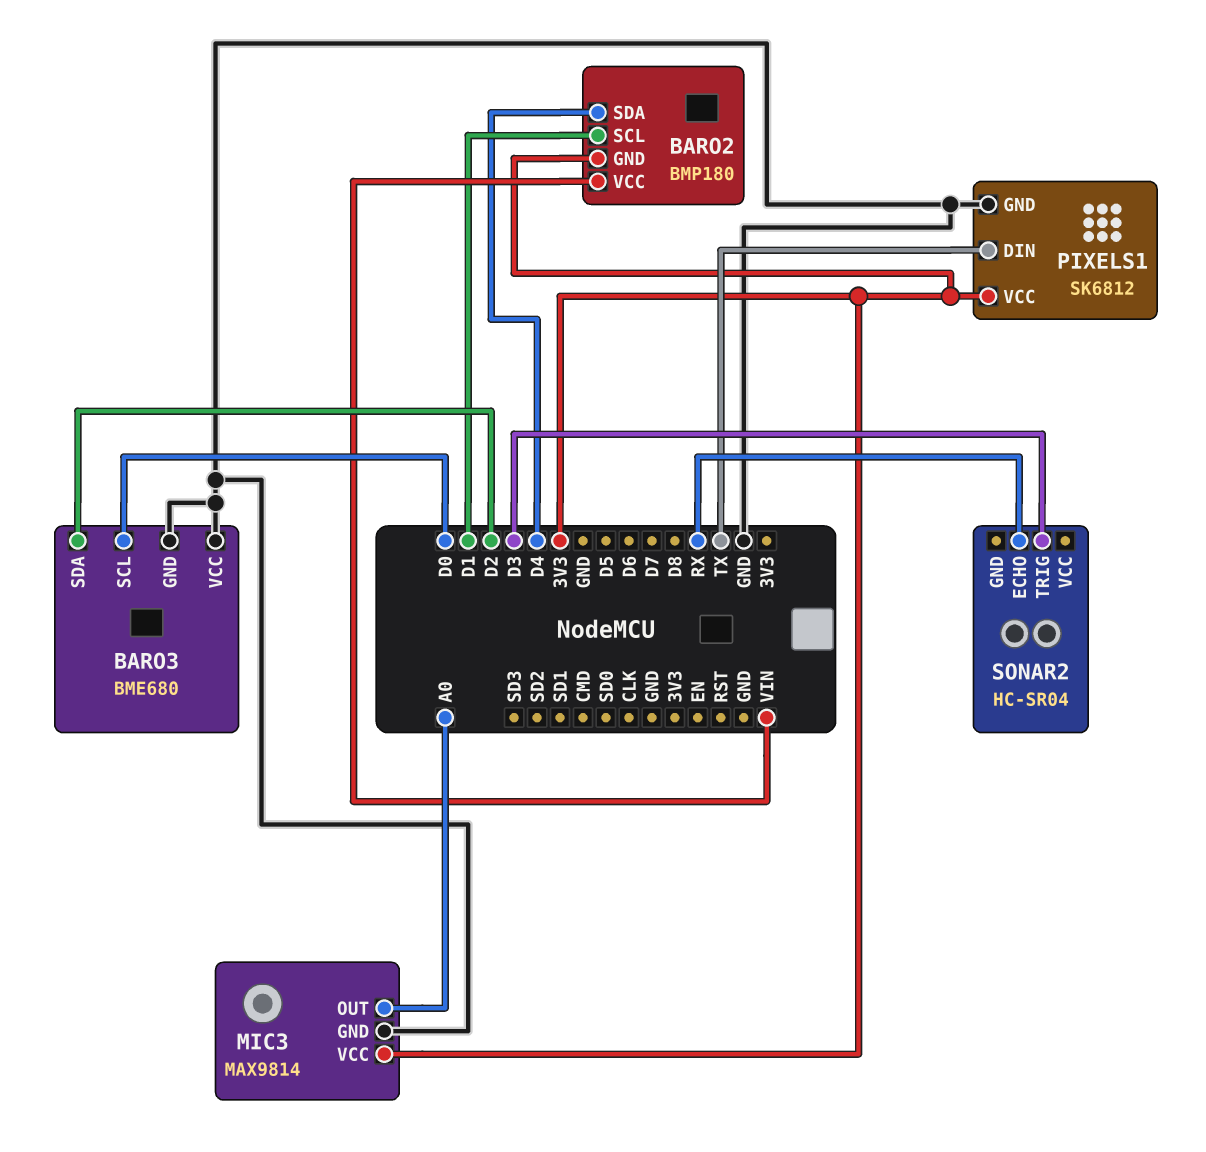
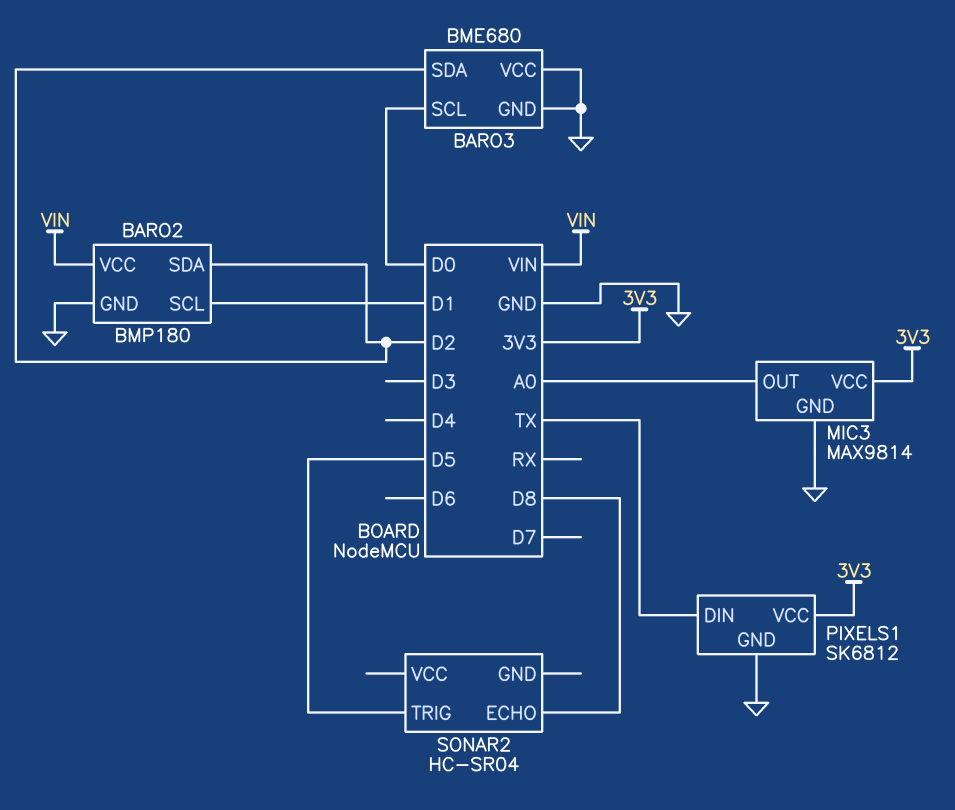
BARO2 pin GND: 3V3 -> GND
BARO2 pin SDA: D4 -> D2
SONAR2 pin ECHO: RX -> D8
SONAR2 pin TRIG: D3 -> D5

